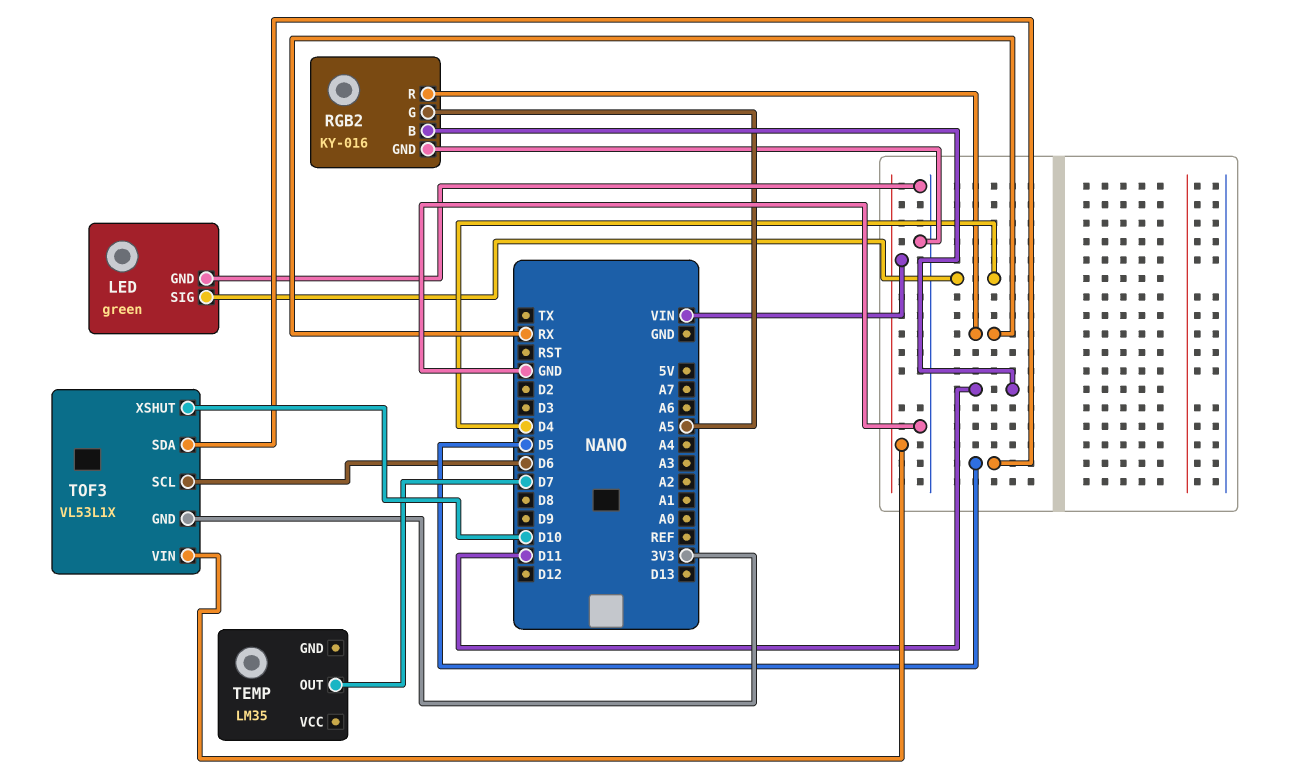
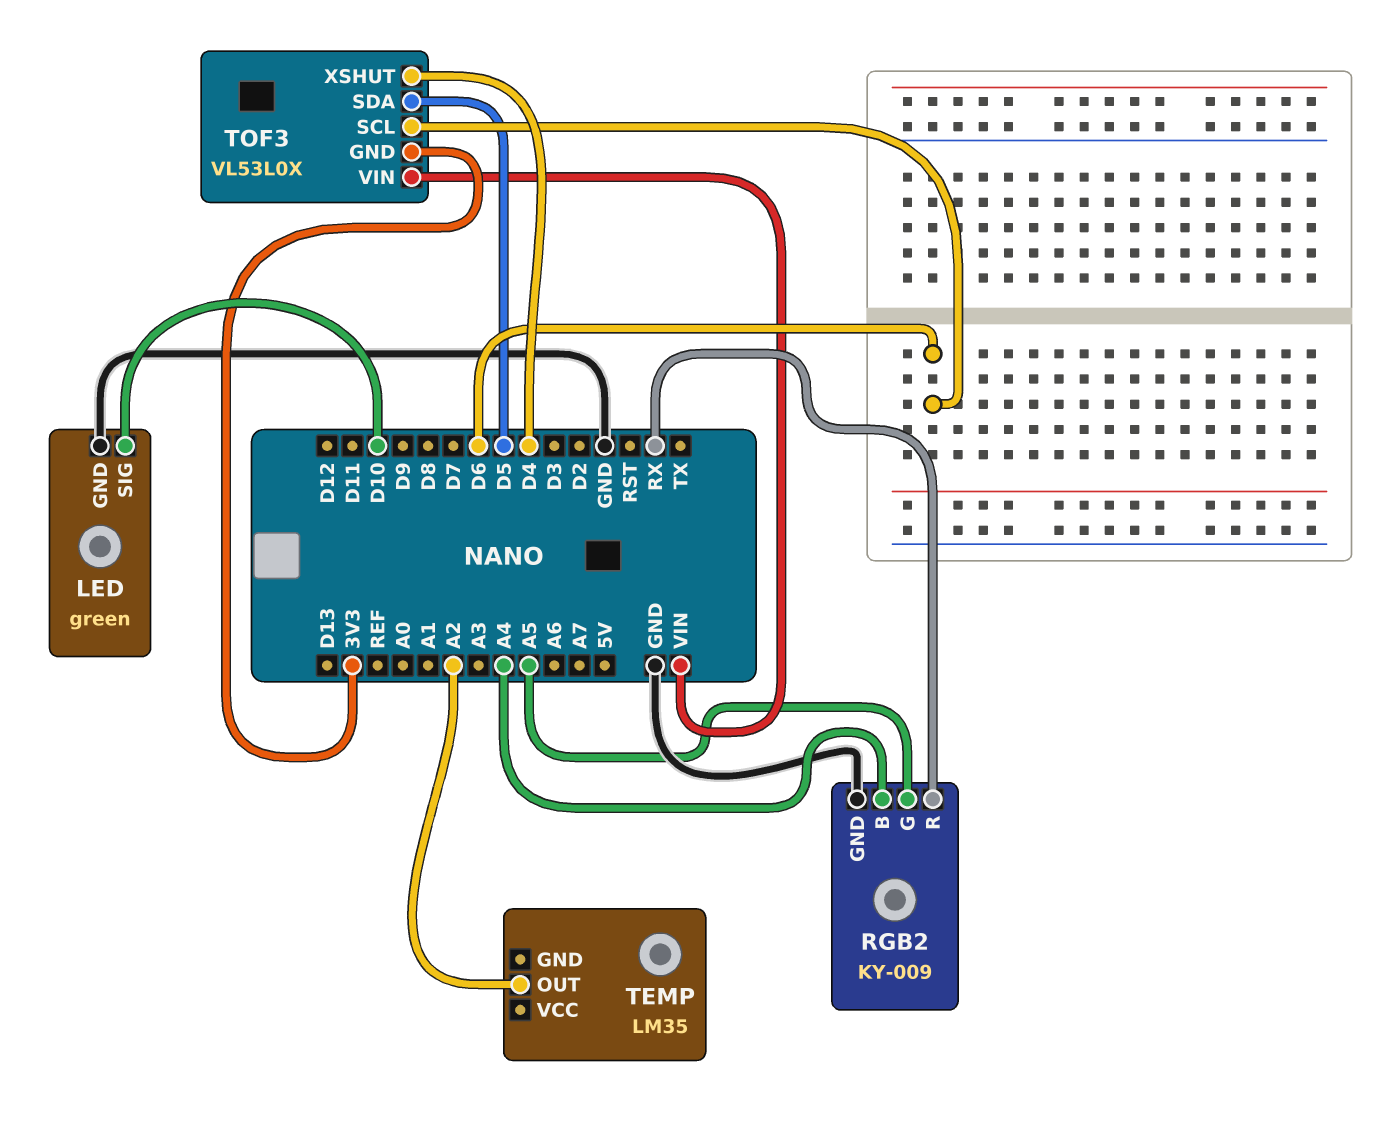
LED pin SIG: D4 -> D10
RGB2: KY-016 -> KY-009
RGB2 pin B: D11 -> A4
TEMP pin OUT: D7 -> A2
TOF3: VL53L1X -> VL53L0X
TOF3 pin XSHUT: D10 -> D4

